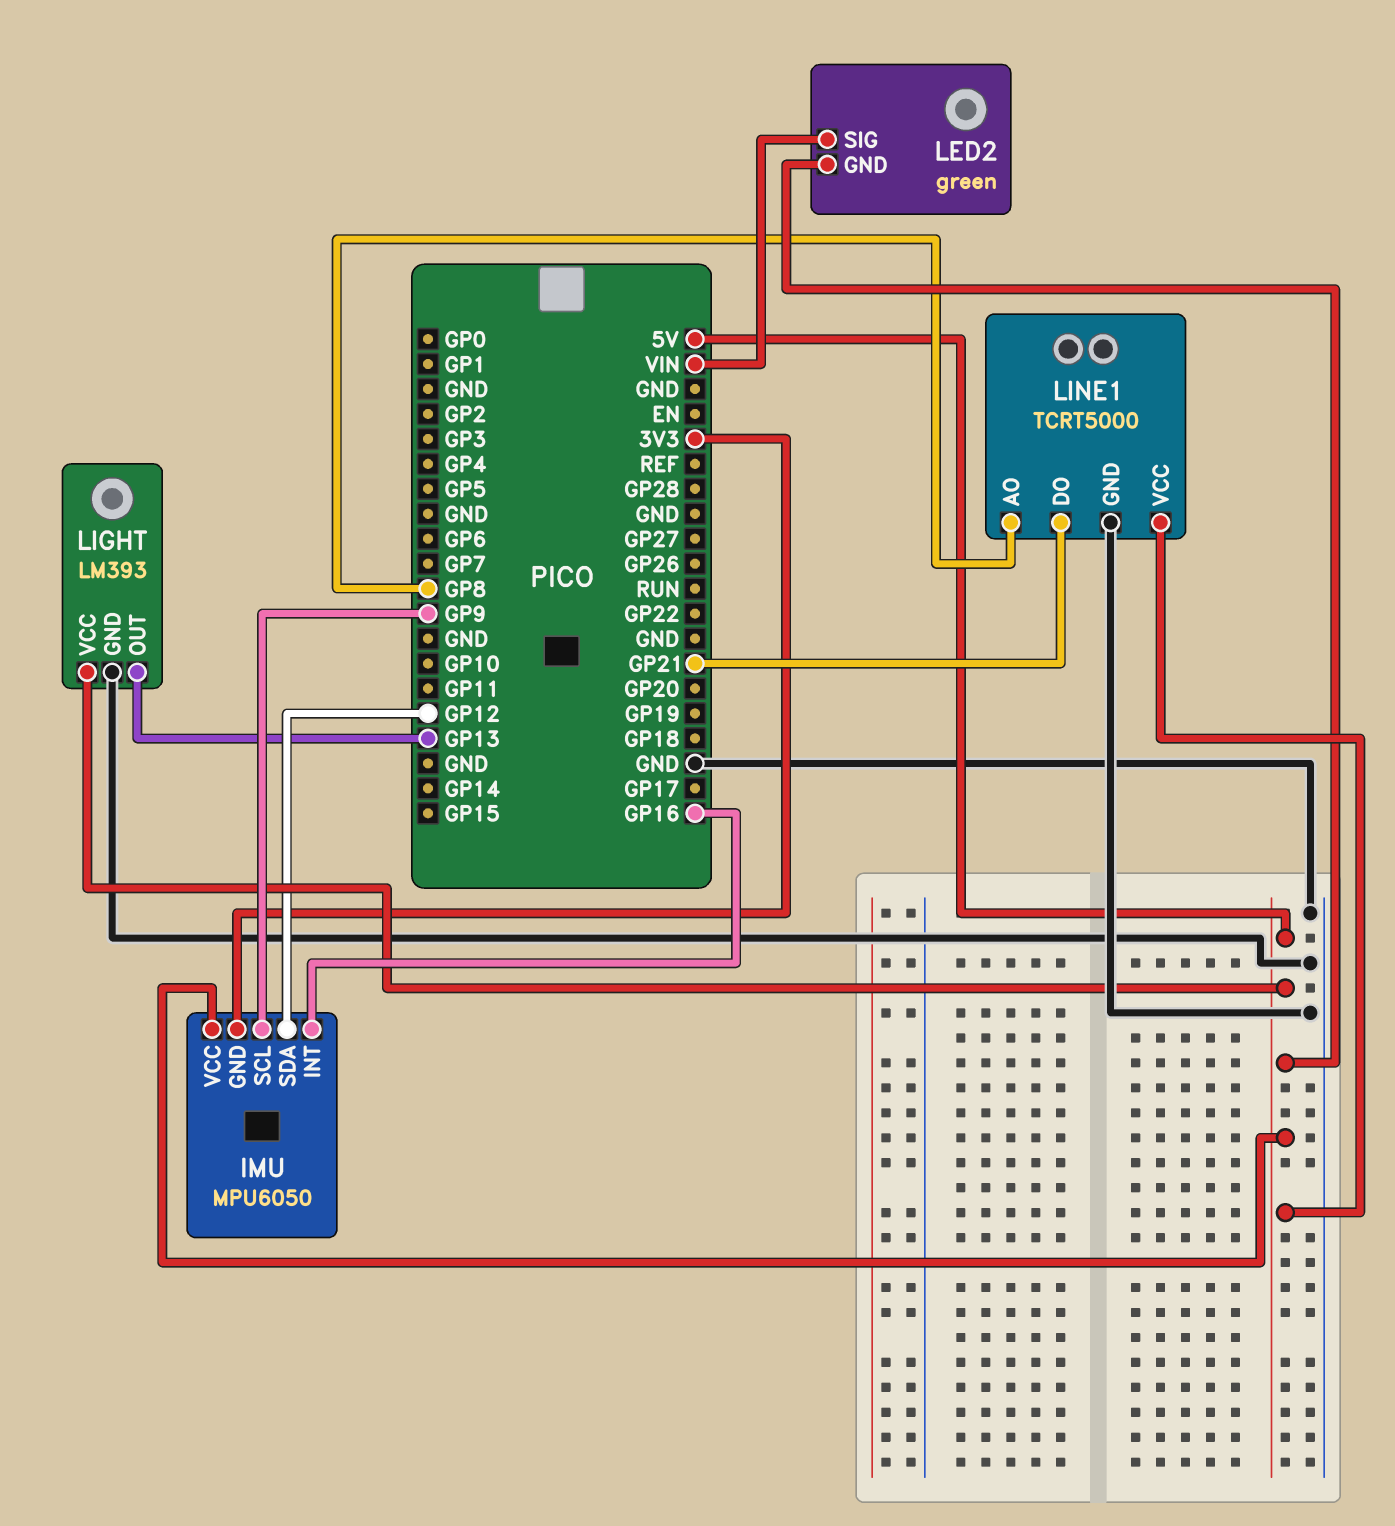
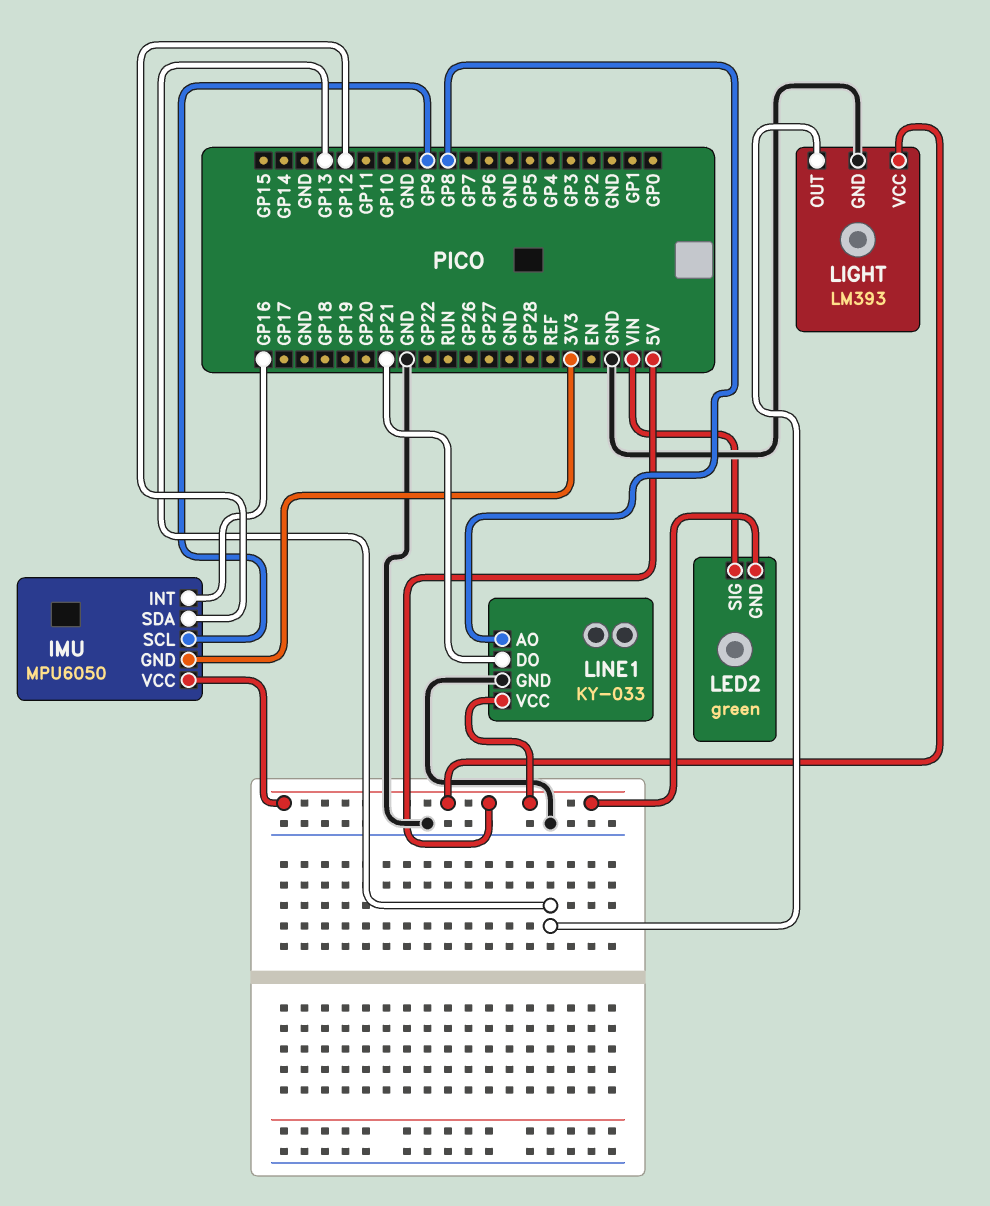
LINE1: TCRT5000 -> KY-033

